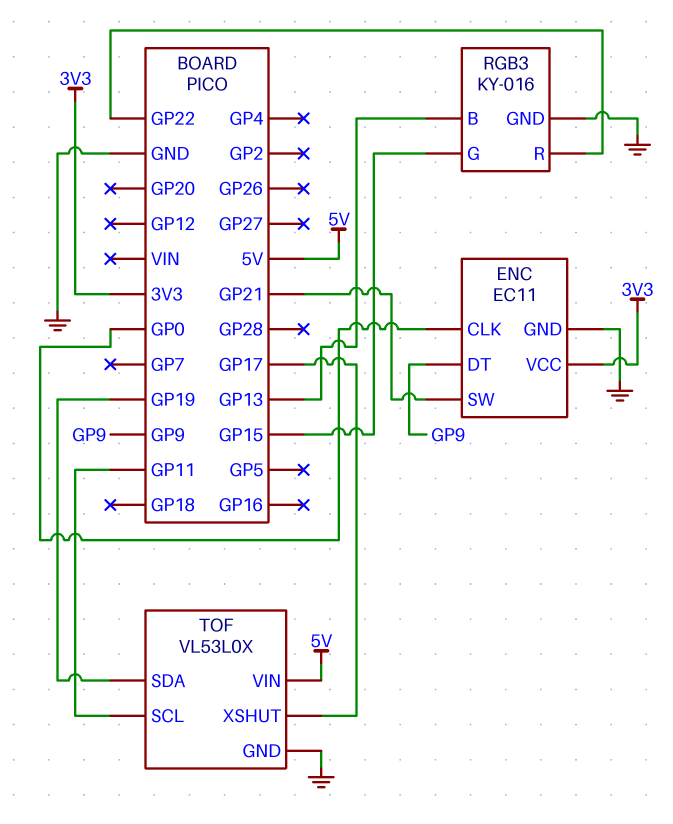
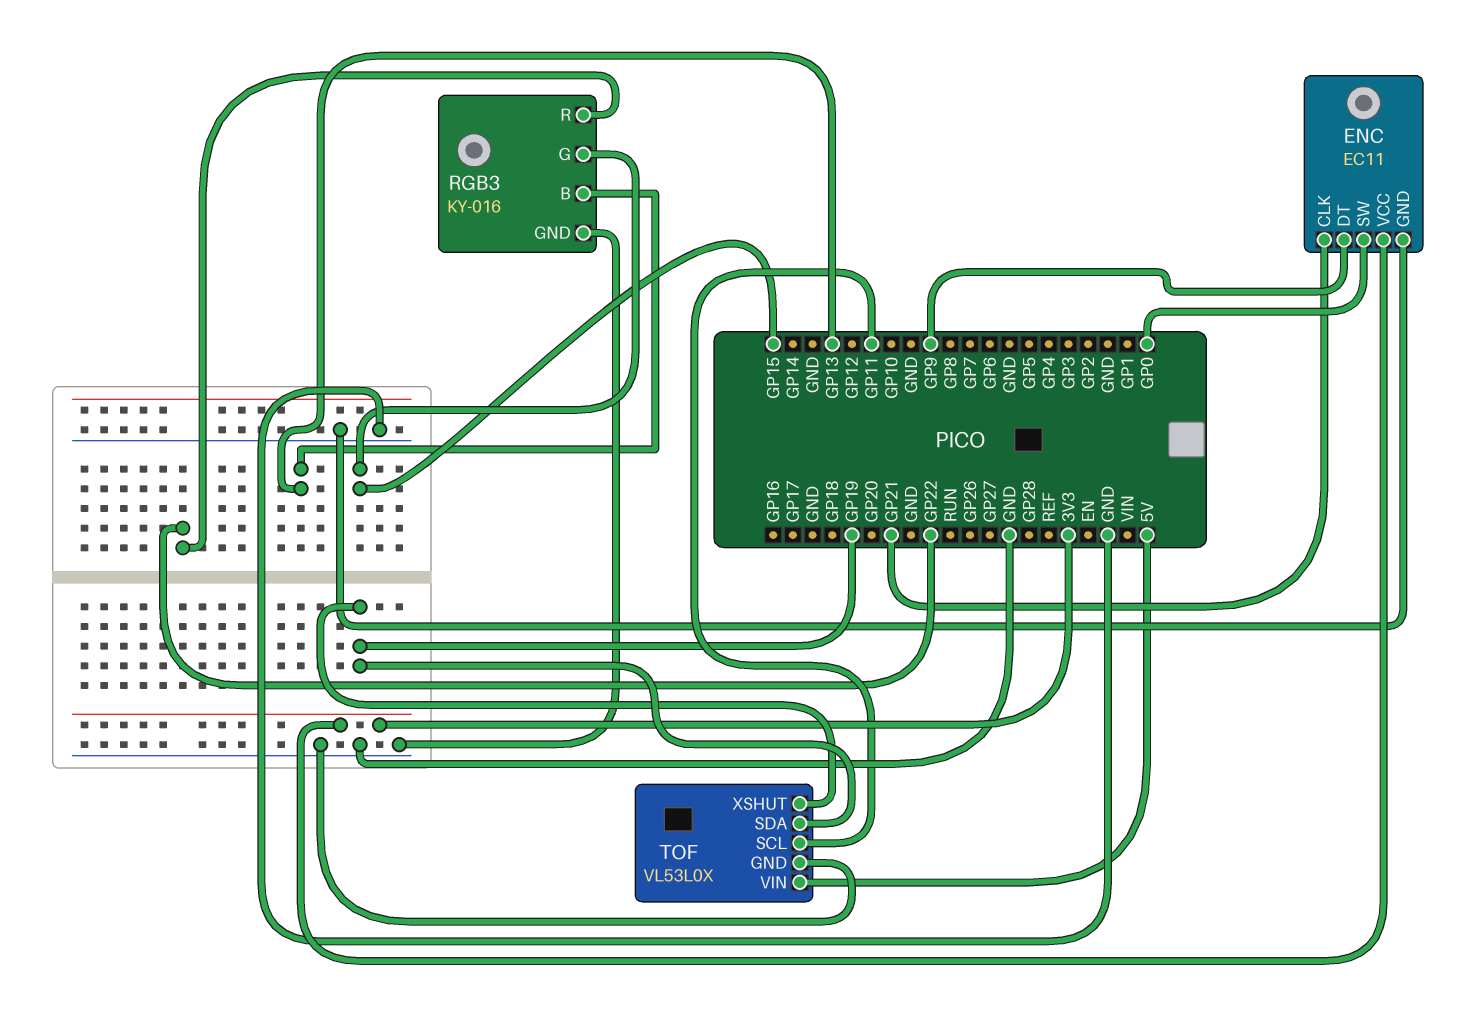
ENC pin CLK: GP0 -> GP21
ENC pin SW: GP21 -> GP0
TOF pin XSHUT: GP17 -> GP19

